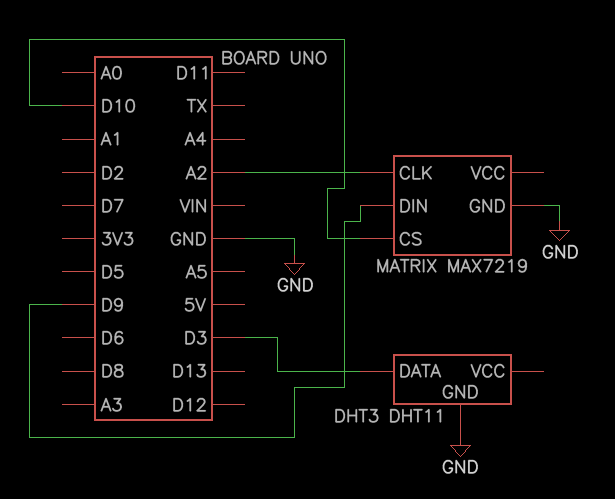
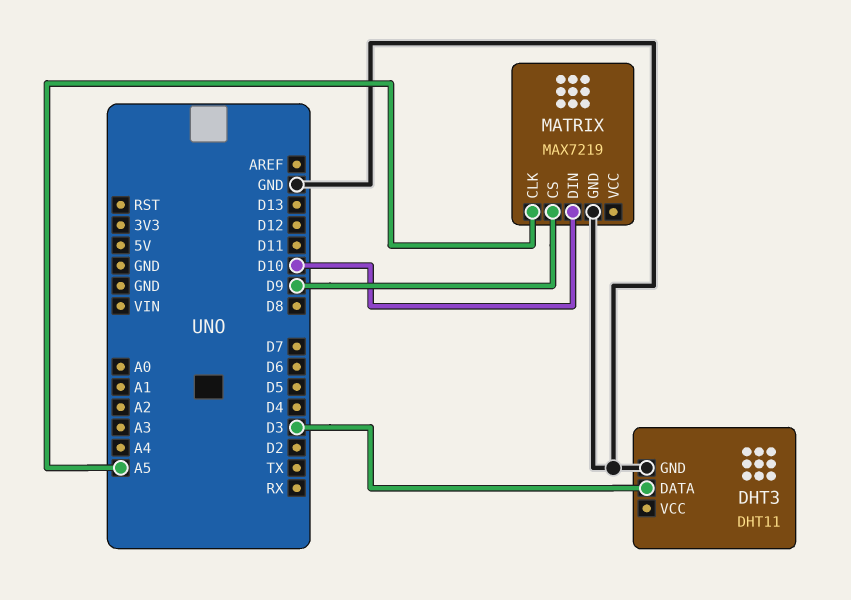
MATRIX pin CLK: A2 -> A5
MATRIX pin CS: D10 -> D9
MATRIX pin DIN: D9 -> D10

